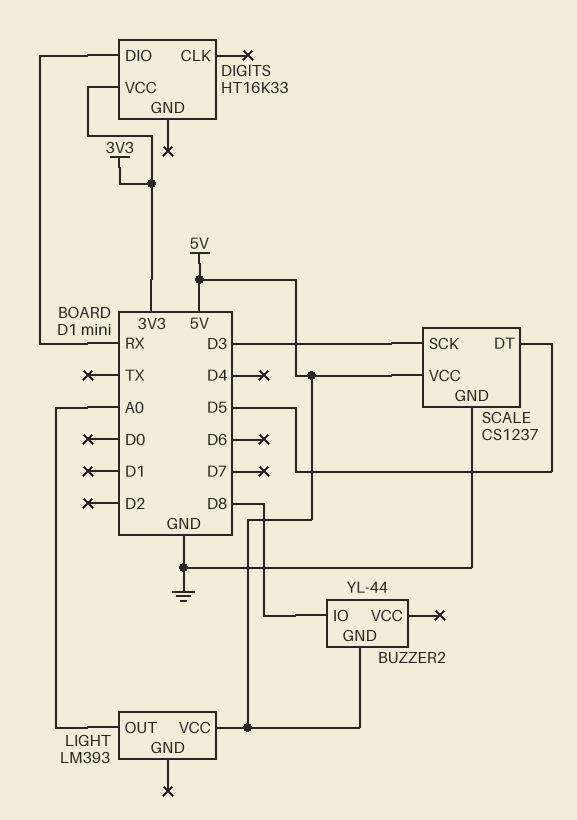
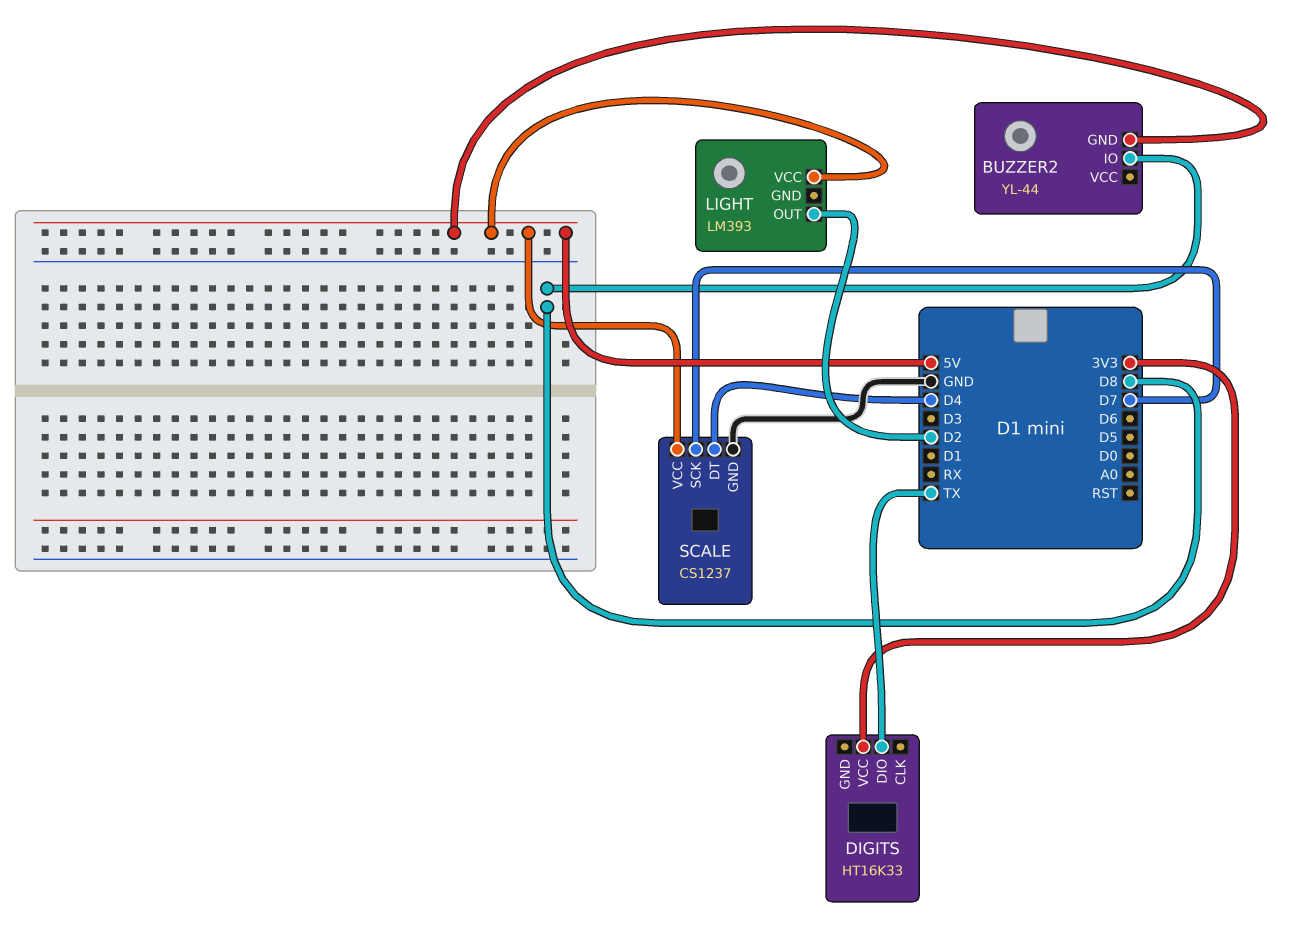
DIGITS pin DIO: RX -> TX
LIGHT pin OUT: A0 -> D2
SCALE pin DT: D5 -> D4
SCALE pin SCK: D3 -> D7

